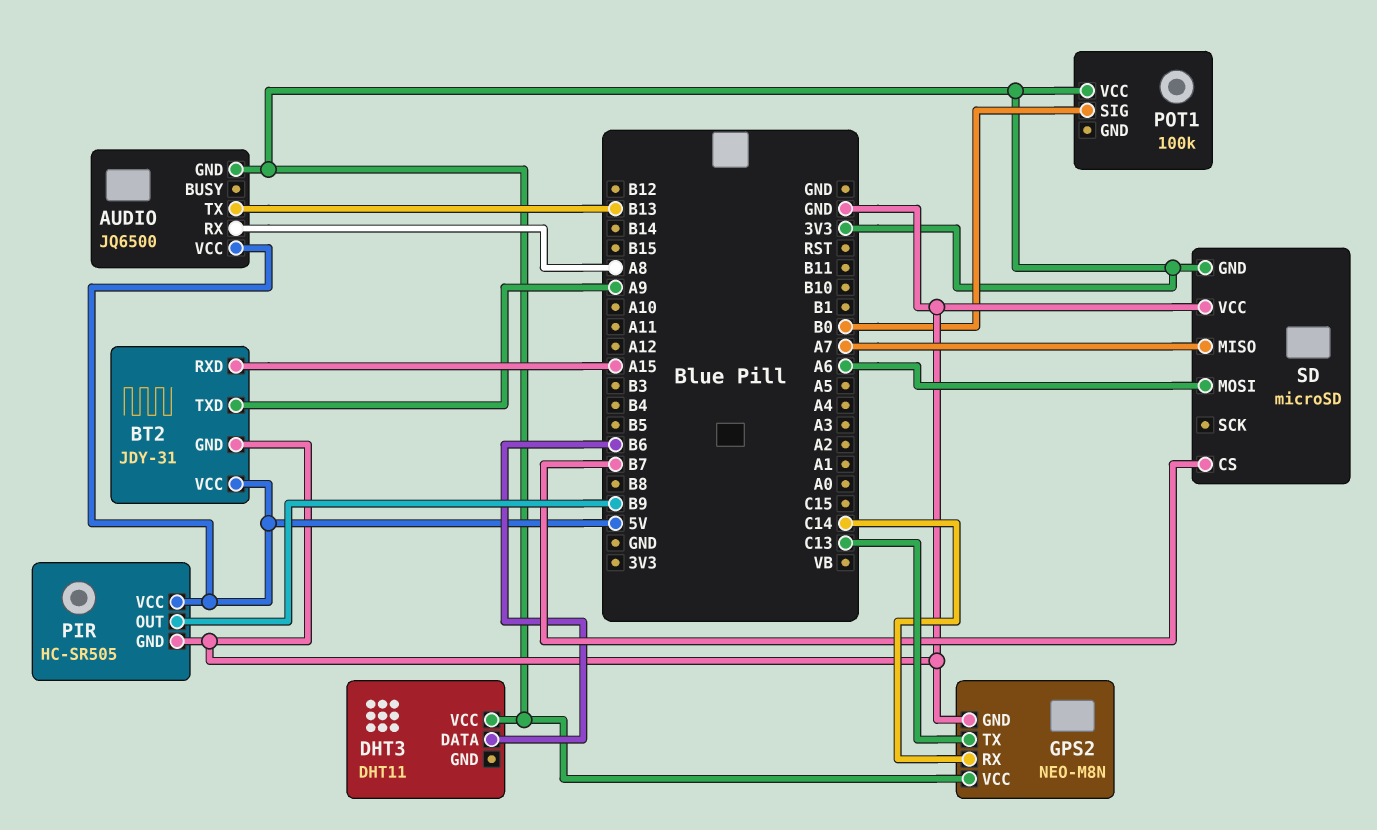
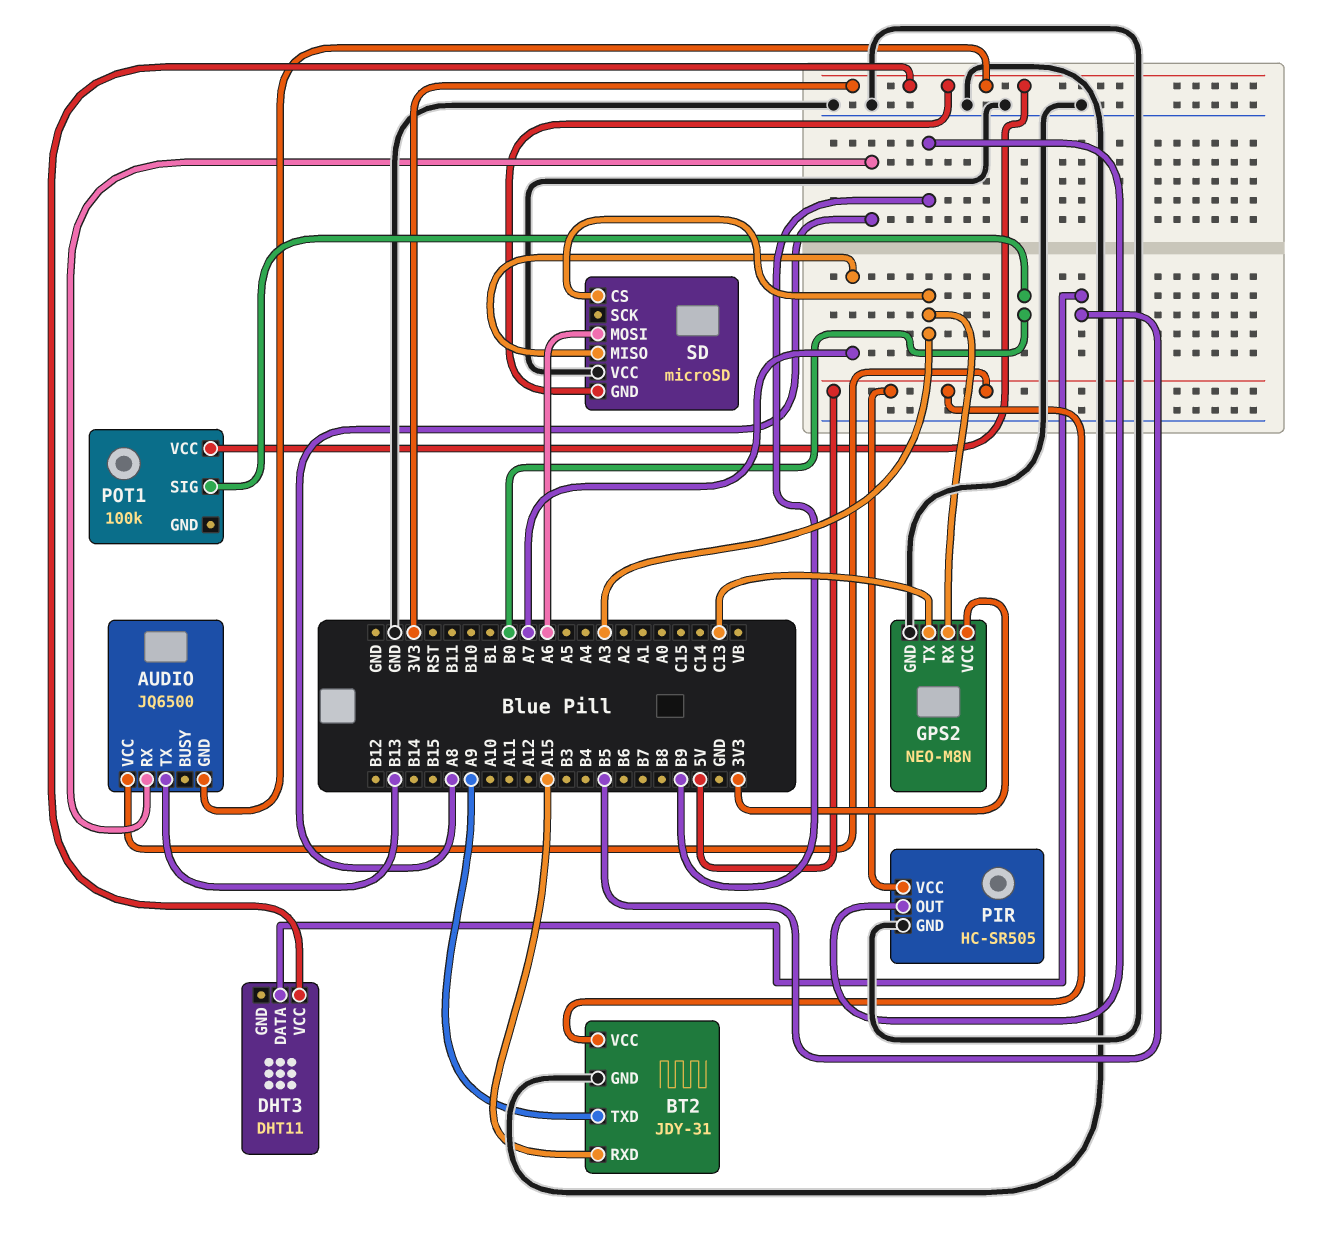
DHT3 pin DATA: B6 -> B5
GPS2 pin RX: C14 -> A3
SD pin CS: B7 -> A3

